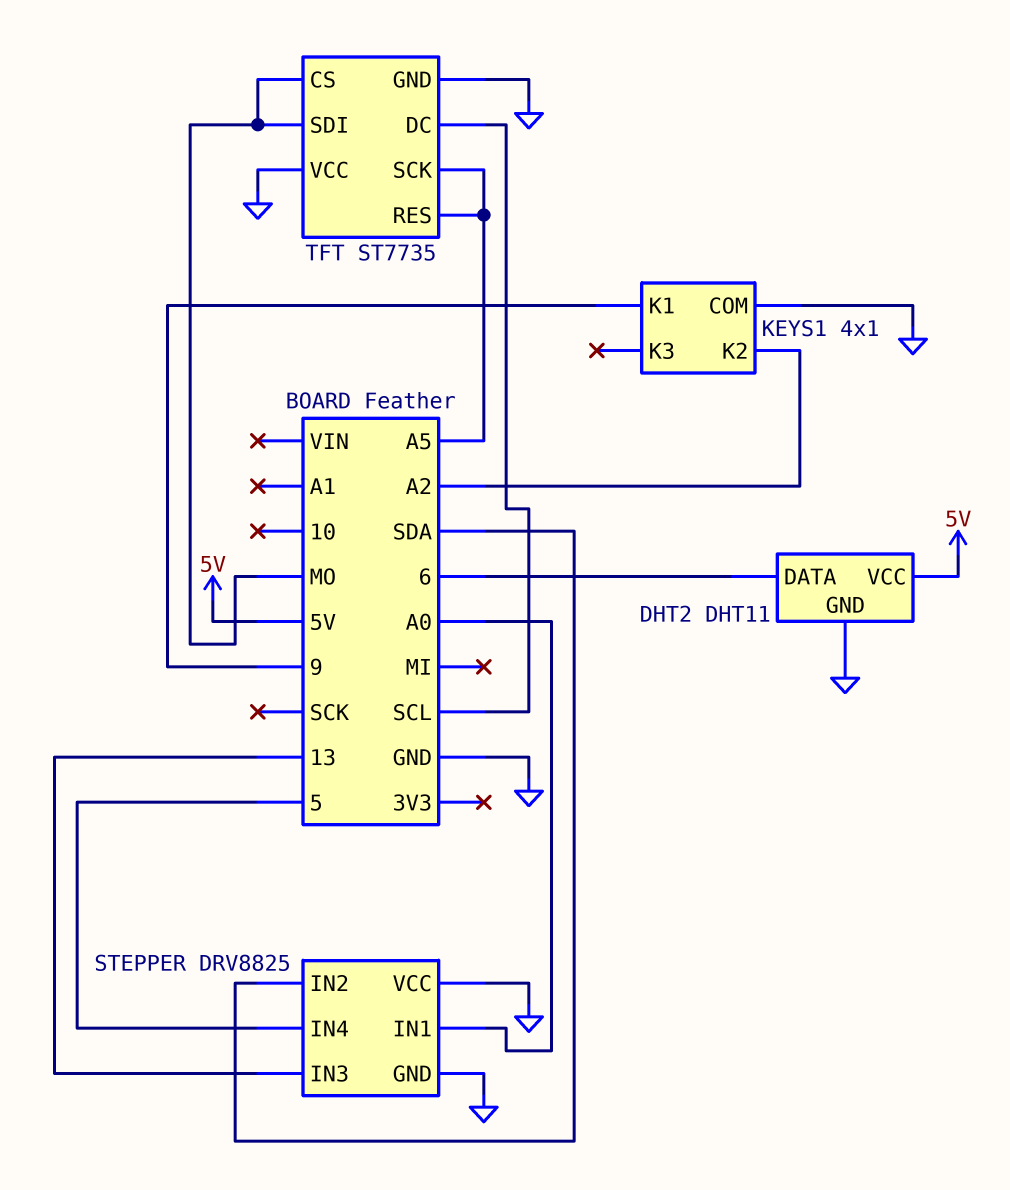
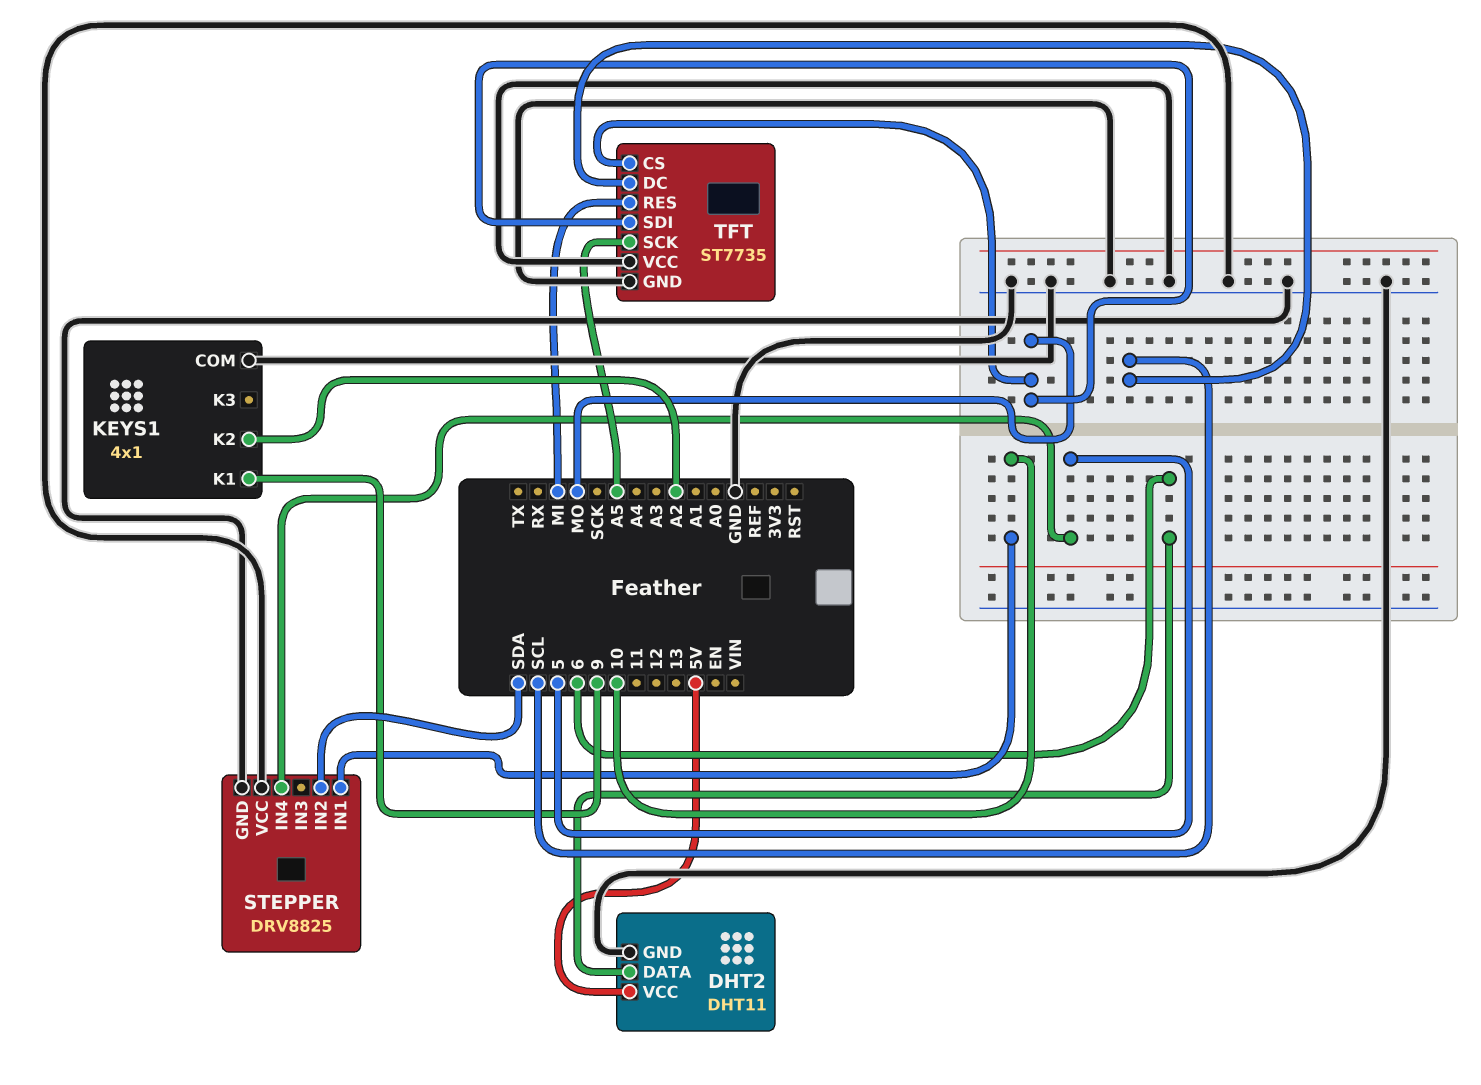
STEPPER pin IN1: A0 -> 10
STEPPER pin IN3: 13 -> none
TFT pin RES: A5 -> MI

